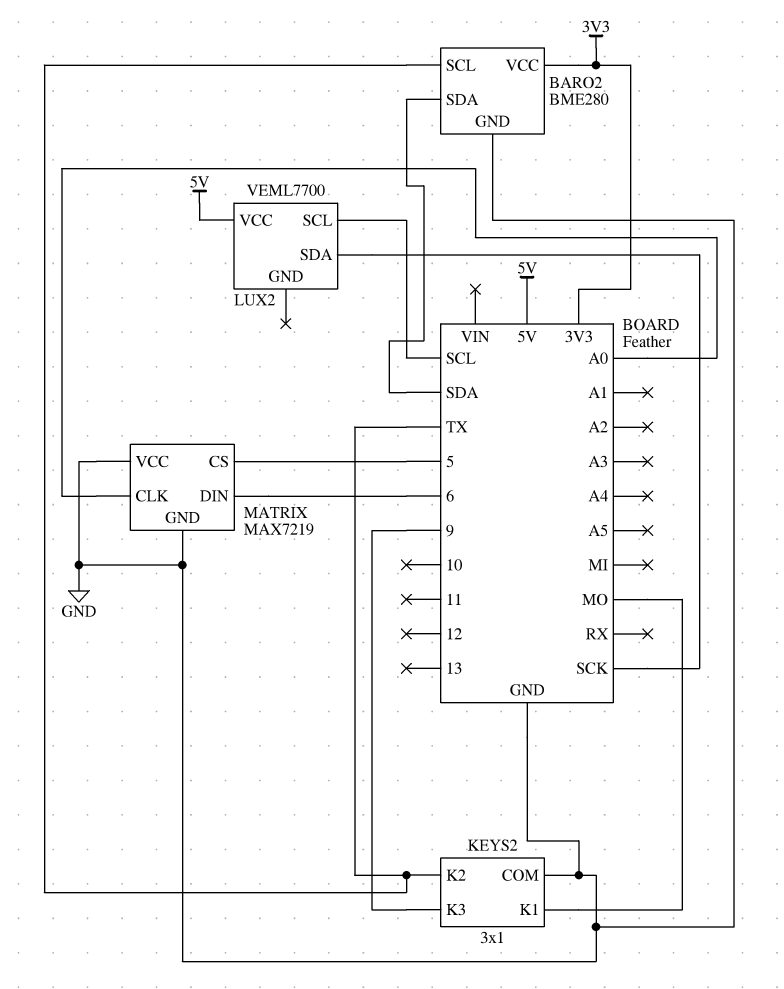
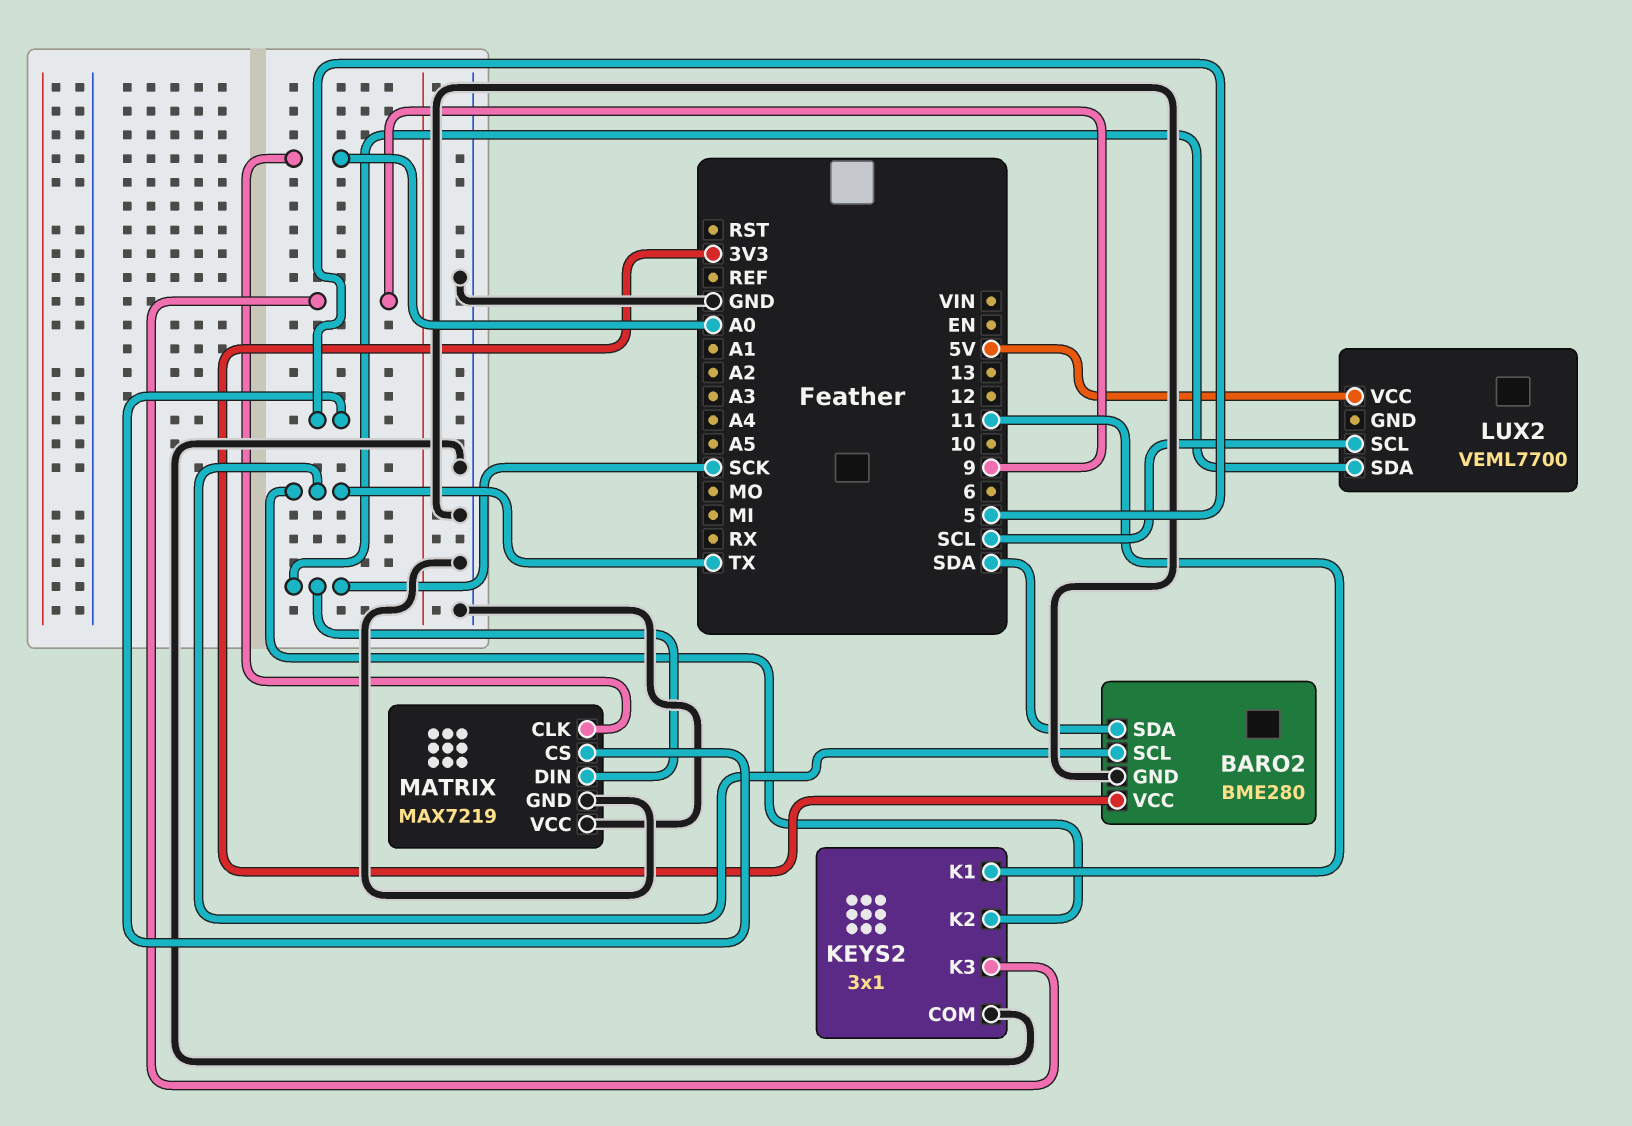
KEYS2 pin K1: MO -> 11
MATRIX pin DIN: 6 -> SCK

